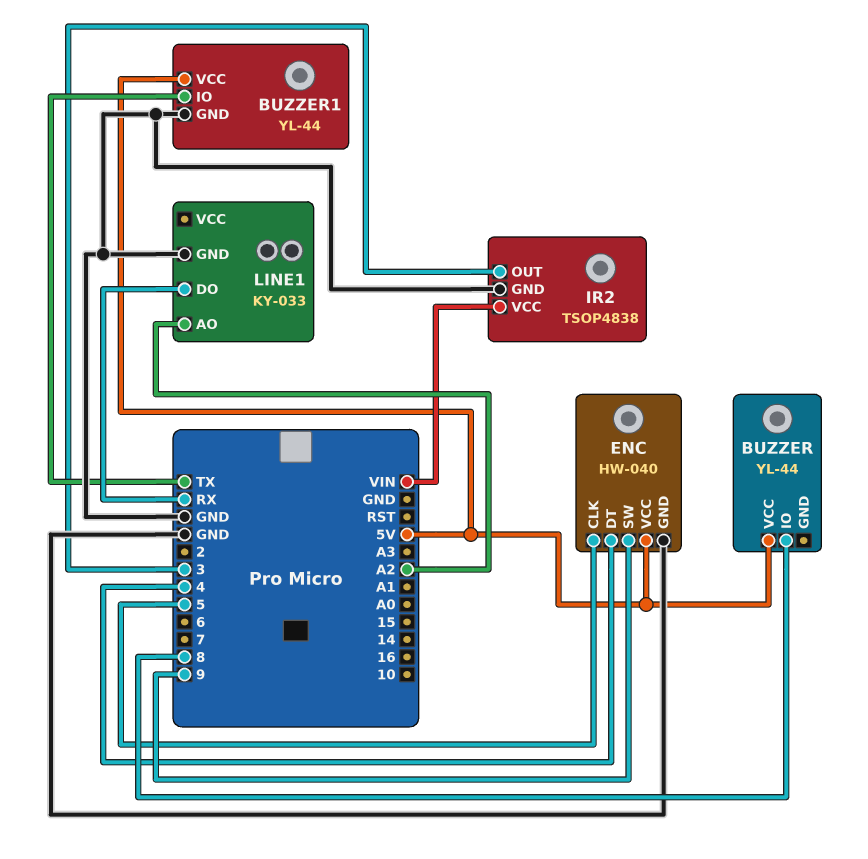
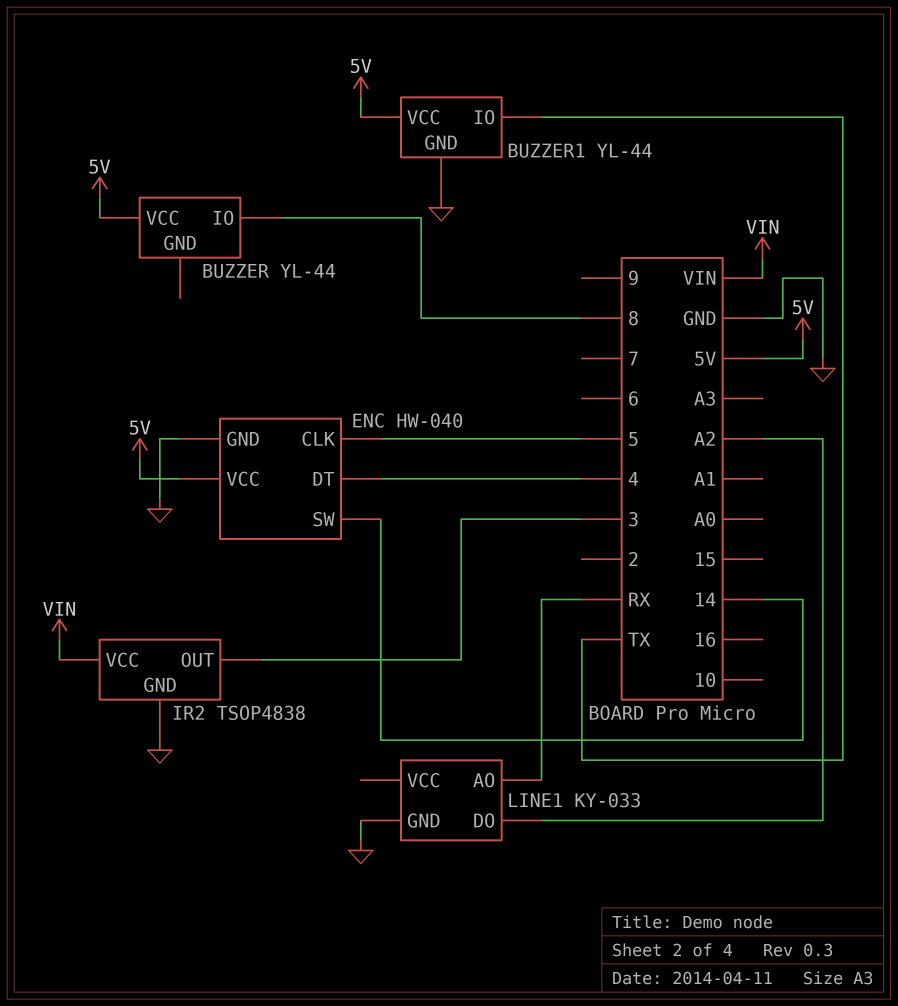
ENC pin SW: 9 -> 14
LINE1 pin AO: A2 -> RX
LINE1 pin DO: RX -> A2

